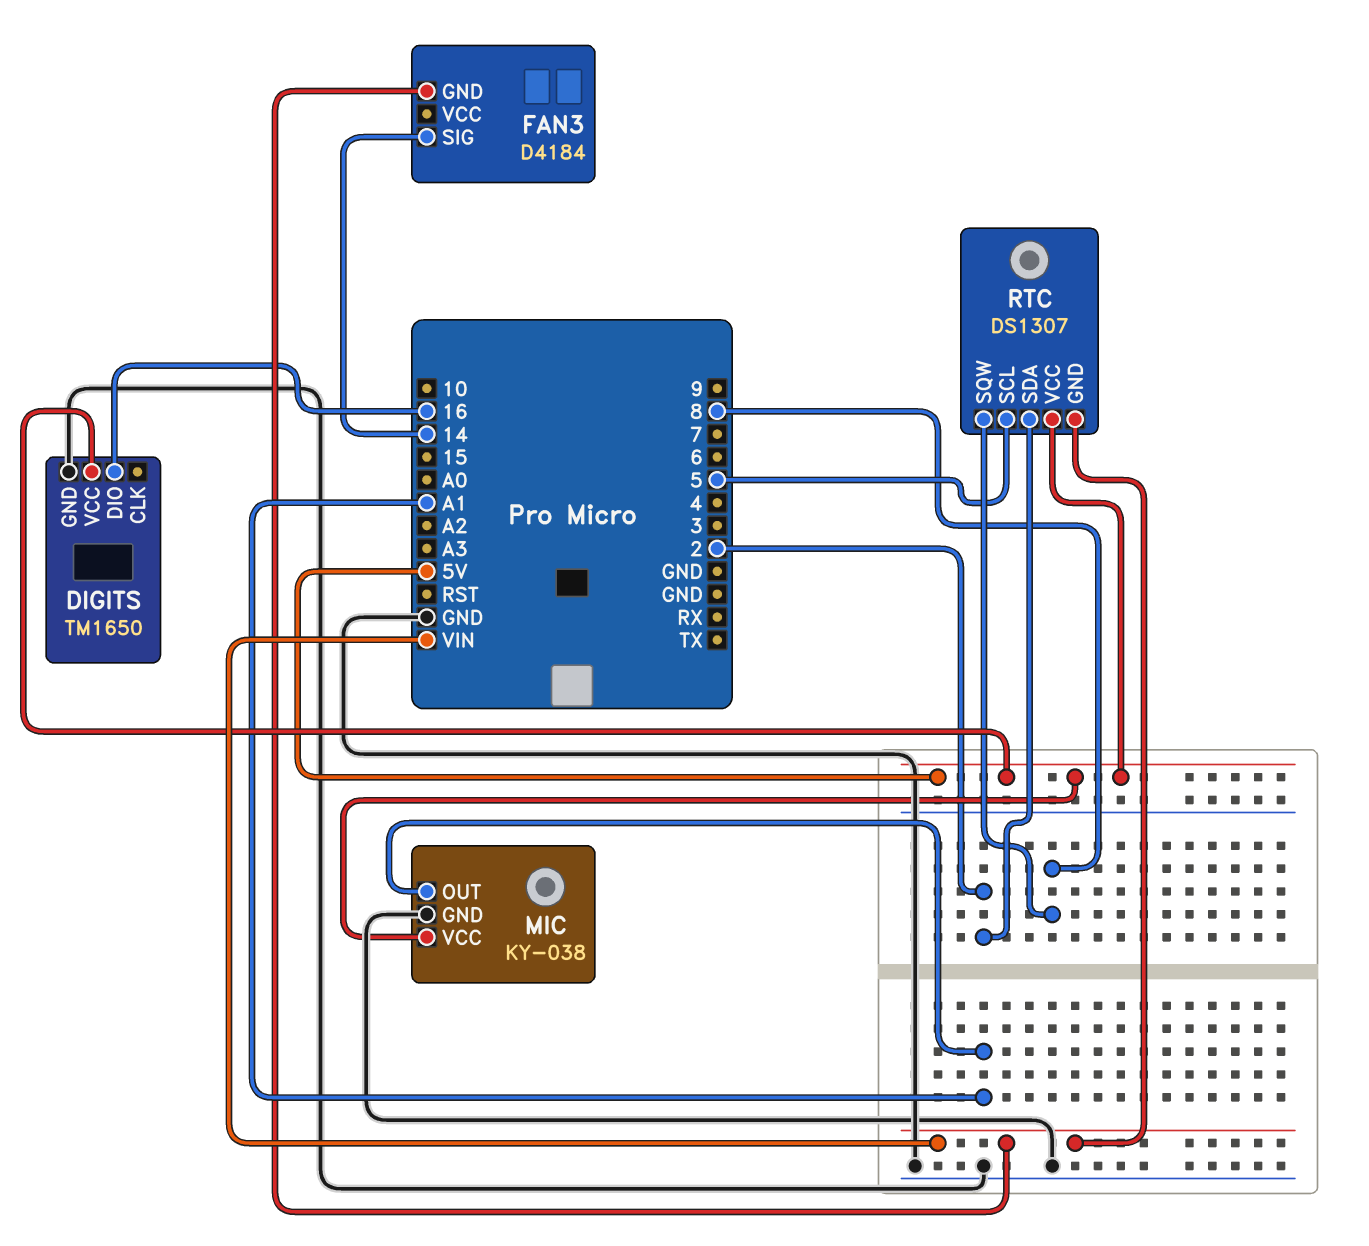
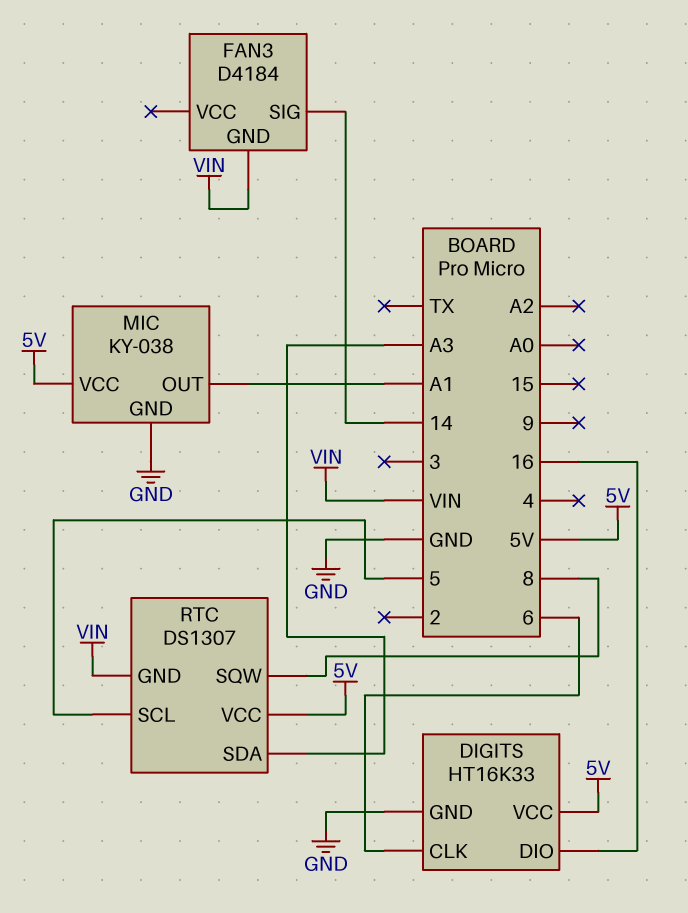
DIGITS: TM1650 -> HT16K33
DIGITS pin CLK: none -> 6
RTC pin SDA: 2 -> A3

